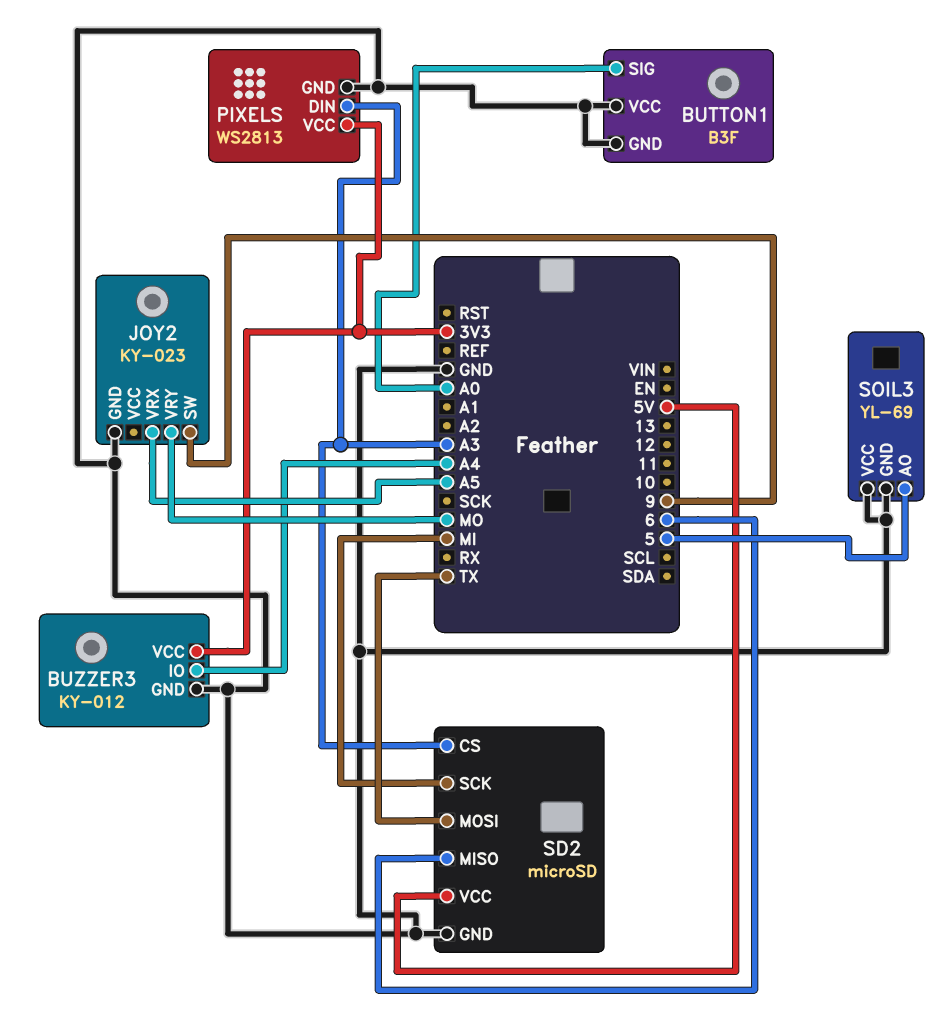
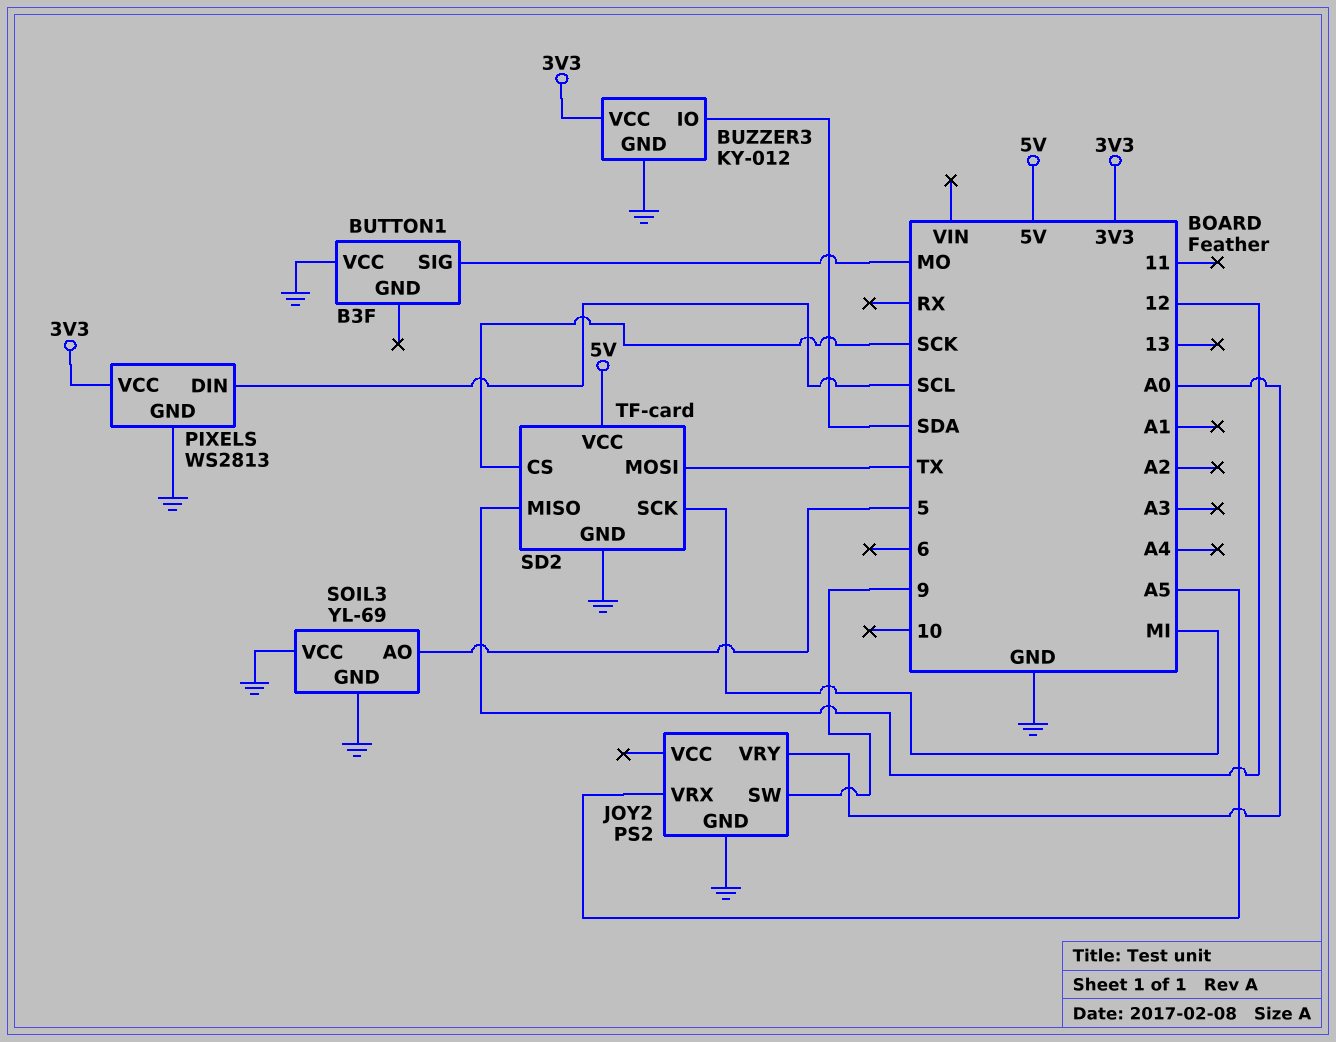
BUTTON1 pin GND: GND -> none
BUTTON1 pin SIG: A0 -> MO
BUZZER3 pin IO: A4 -> SDA
JOY2: KY-023 -> PS2
JOY2 pin VRY: MO -> A0
PIXELS pin DIN: A3 -> SCL
SD2: microSD -> TF-card
SD2 pin CS: A3 -> SCK
SD2 pin MISO: 6 -> 12

